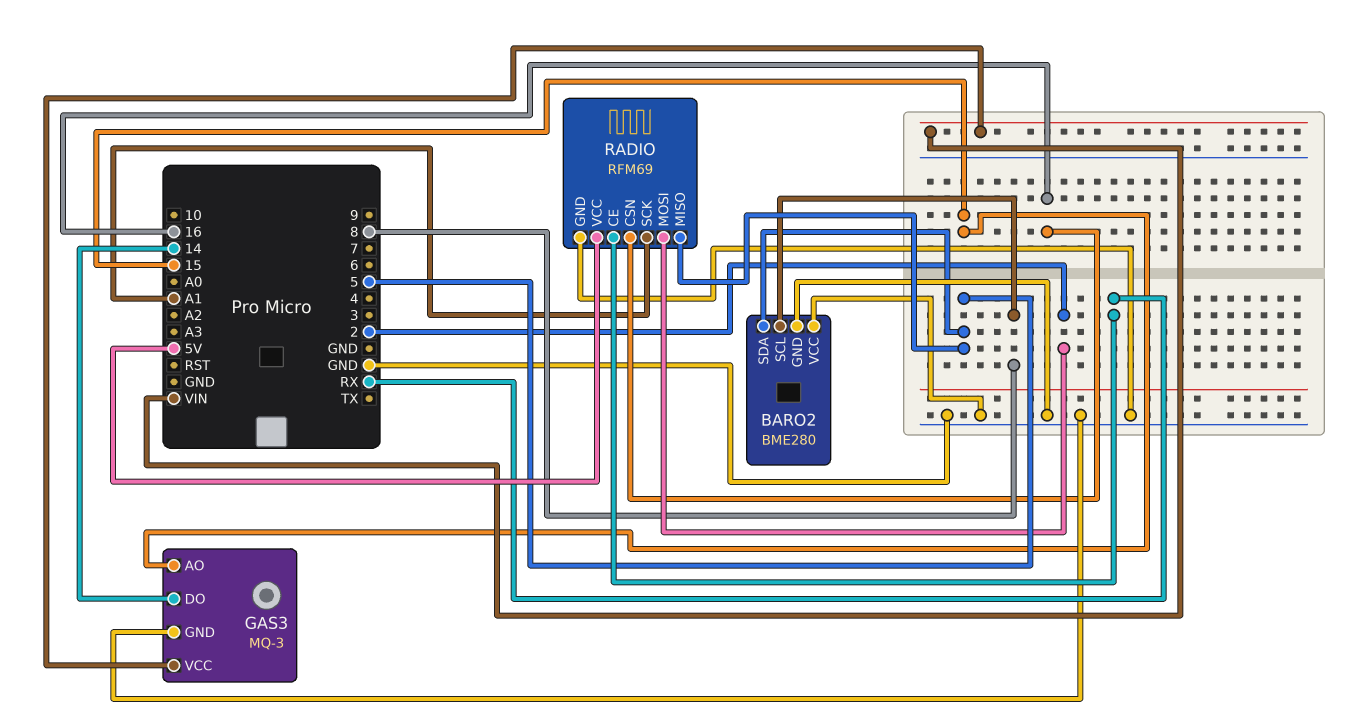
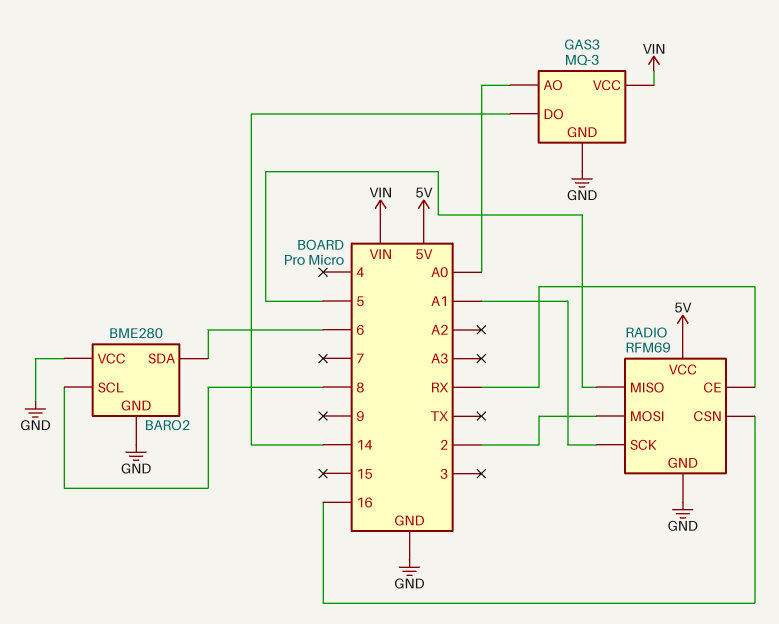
BARO2 pin SDA: 5 -> 6
GAS3 pin AO: 15 -> A0

